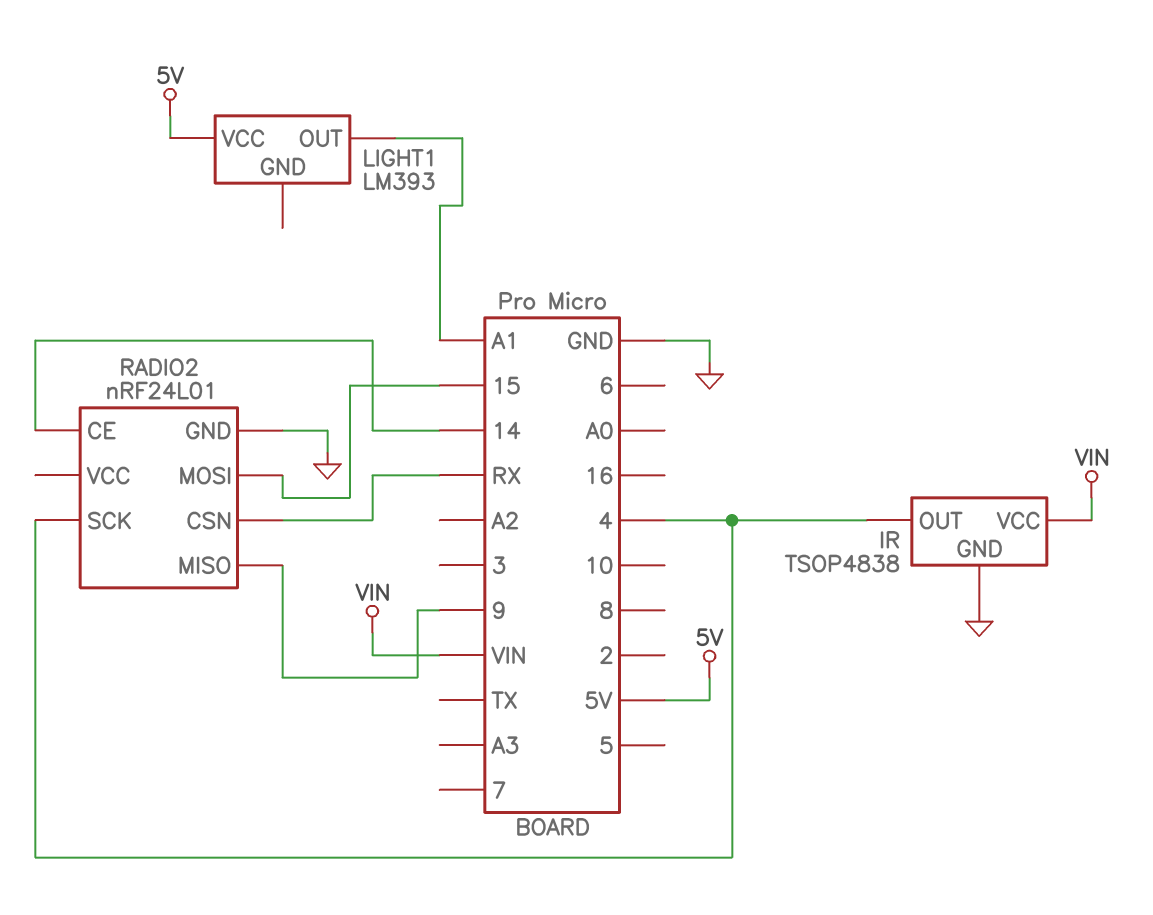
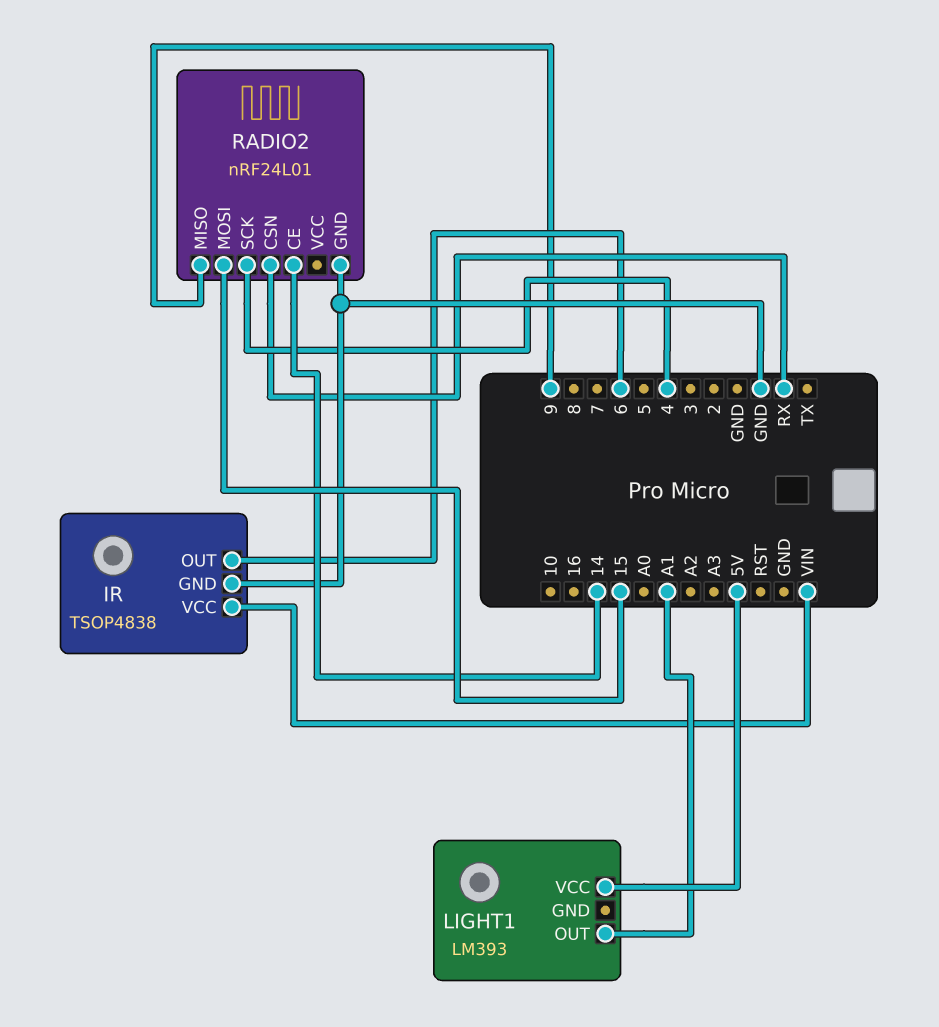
IR pin OUT: 4 -> 6

